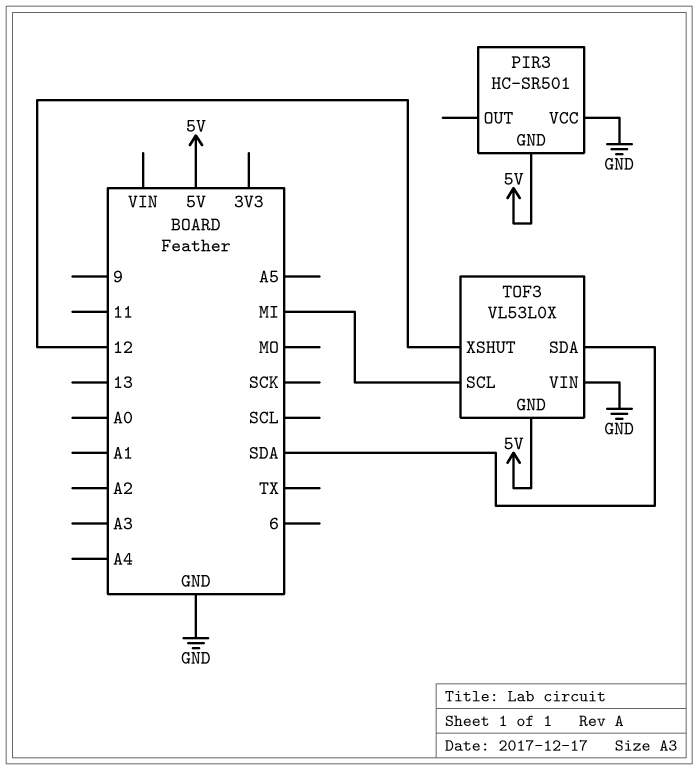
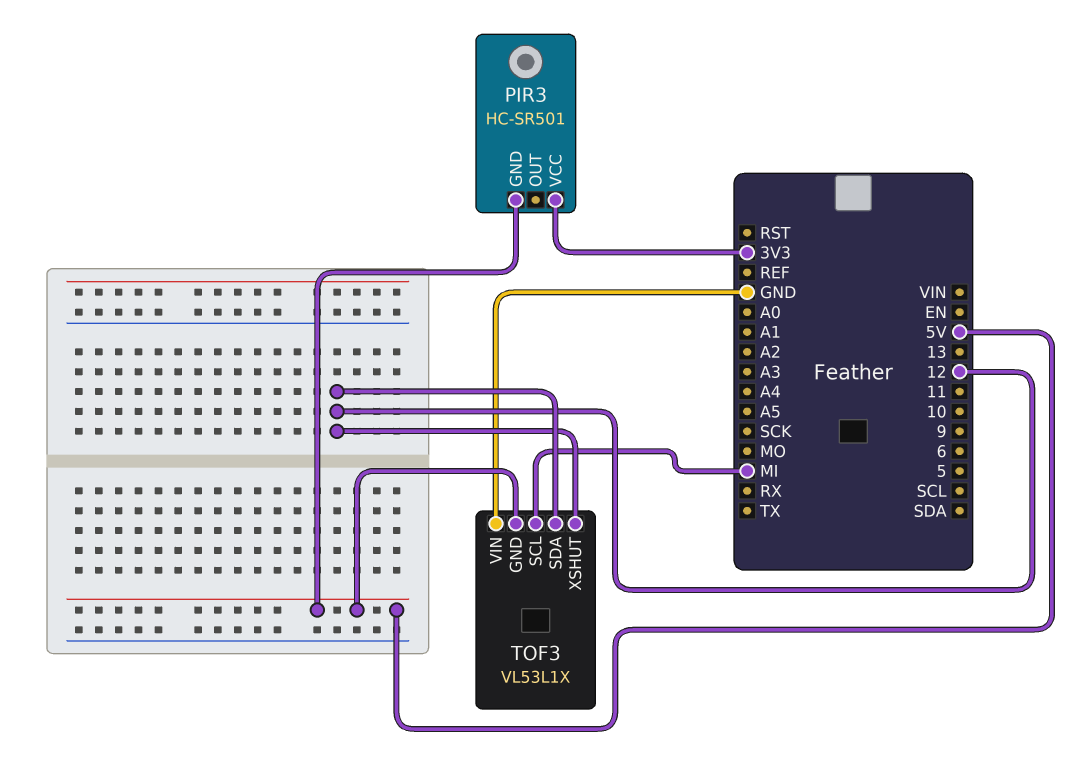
PIR3 pin VCC: GND -> 3V3
TOF3: VL53L0X -> VL53L1X
TOF3 pin SDA: SDA -> 12

